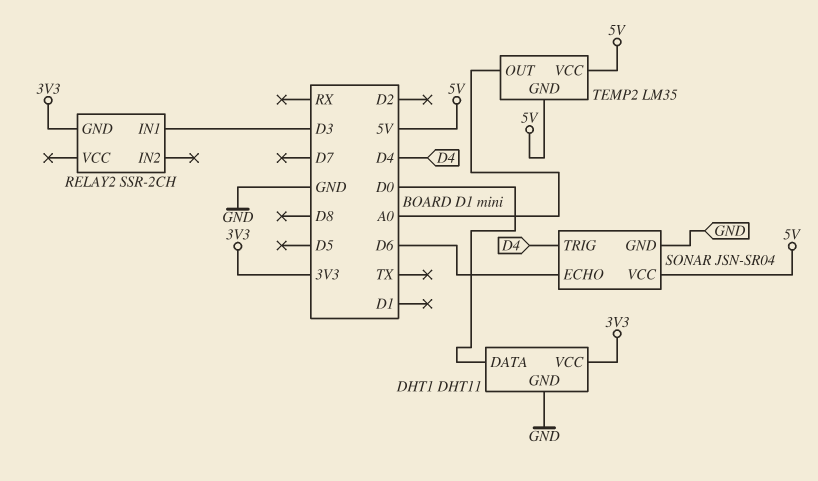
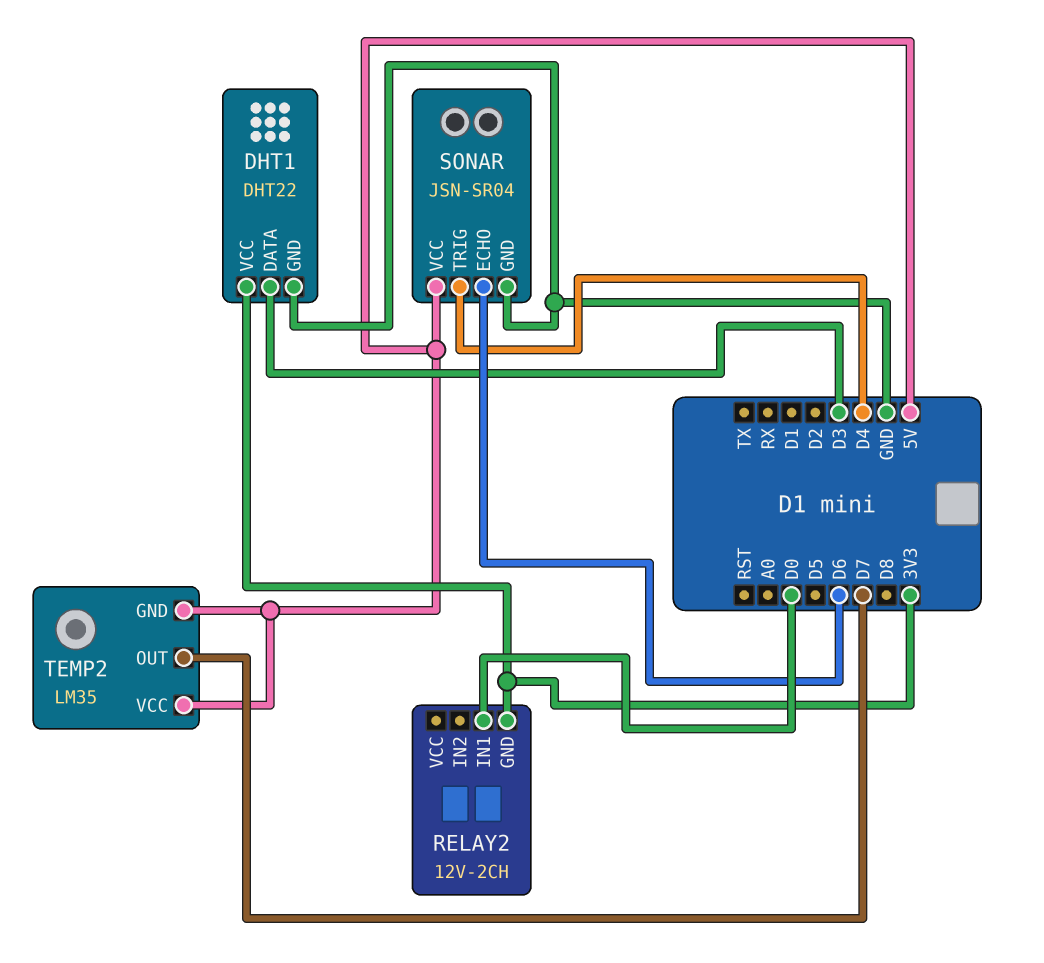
DHT1: DHT11 -> DHT22
DHT1 pin DATA: D0 -> D3
RELAY2: SSR-2CH -> 12V-2CH
RELAY2 pin IN1: D3 -> D0
TEMP2 pin OUT: A0 -> D7

